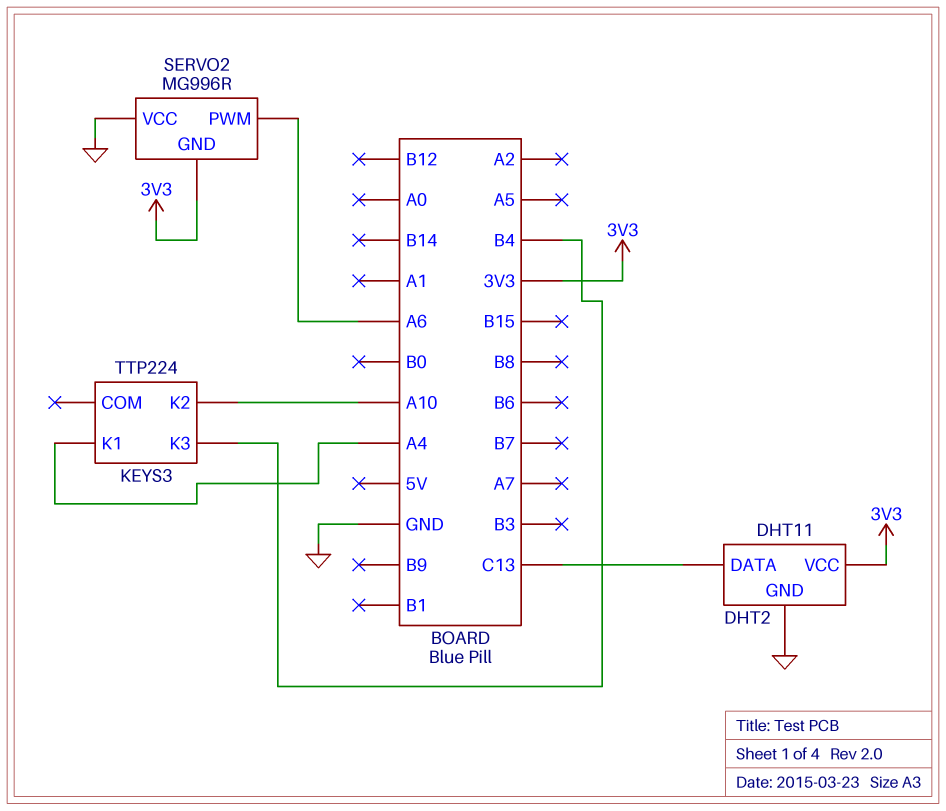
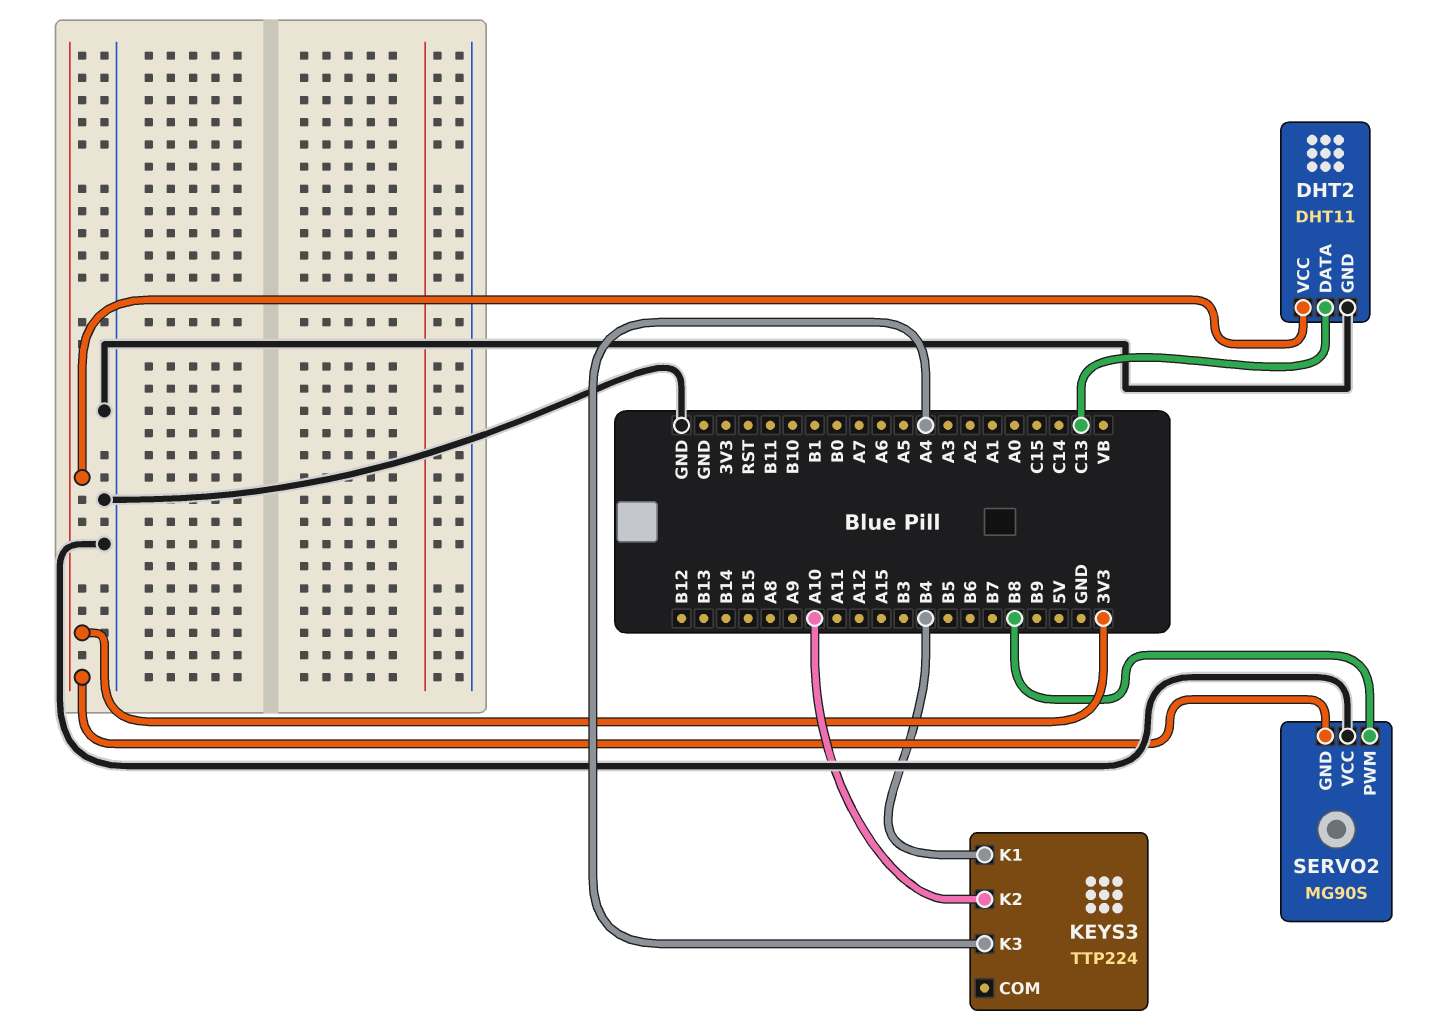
KEYS3 pin K1: A4 -> B4
KEYS3 pin K3: B4 -> A4
SERVO2: MG996R -> MG90S
SERVO2 pin PWM: A6 -> B8

